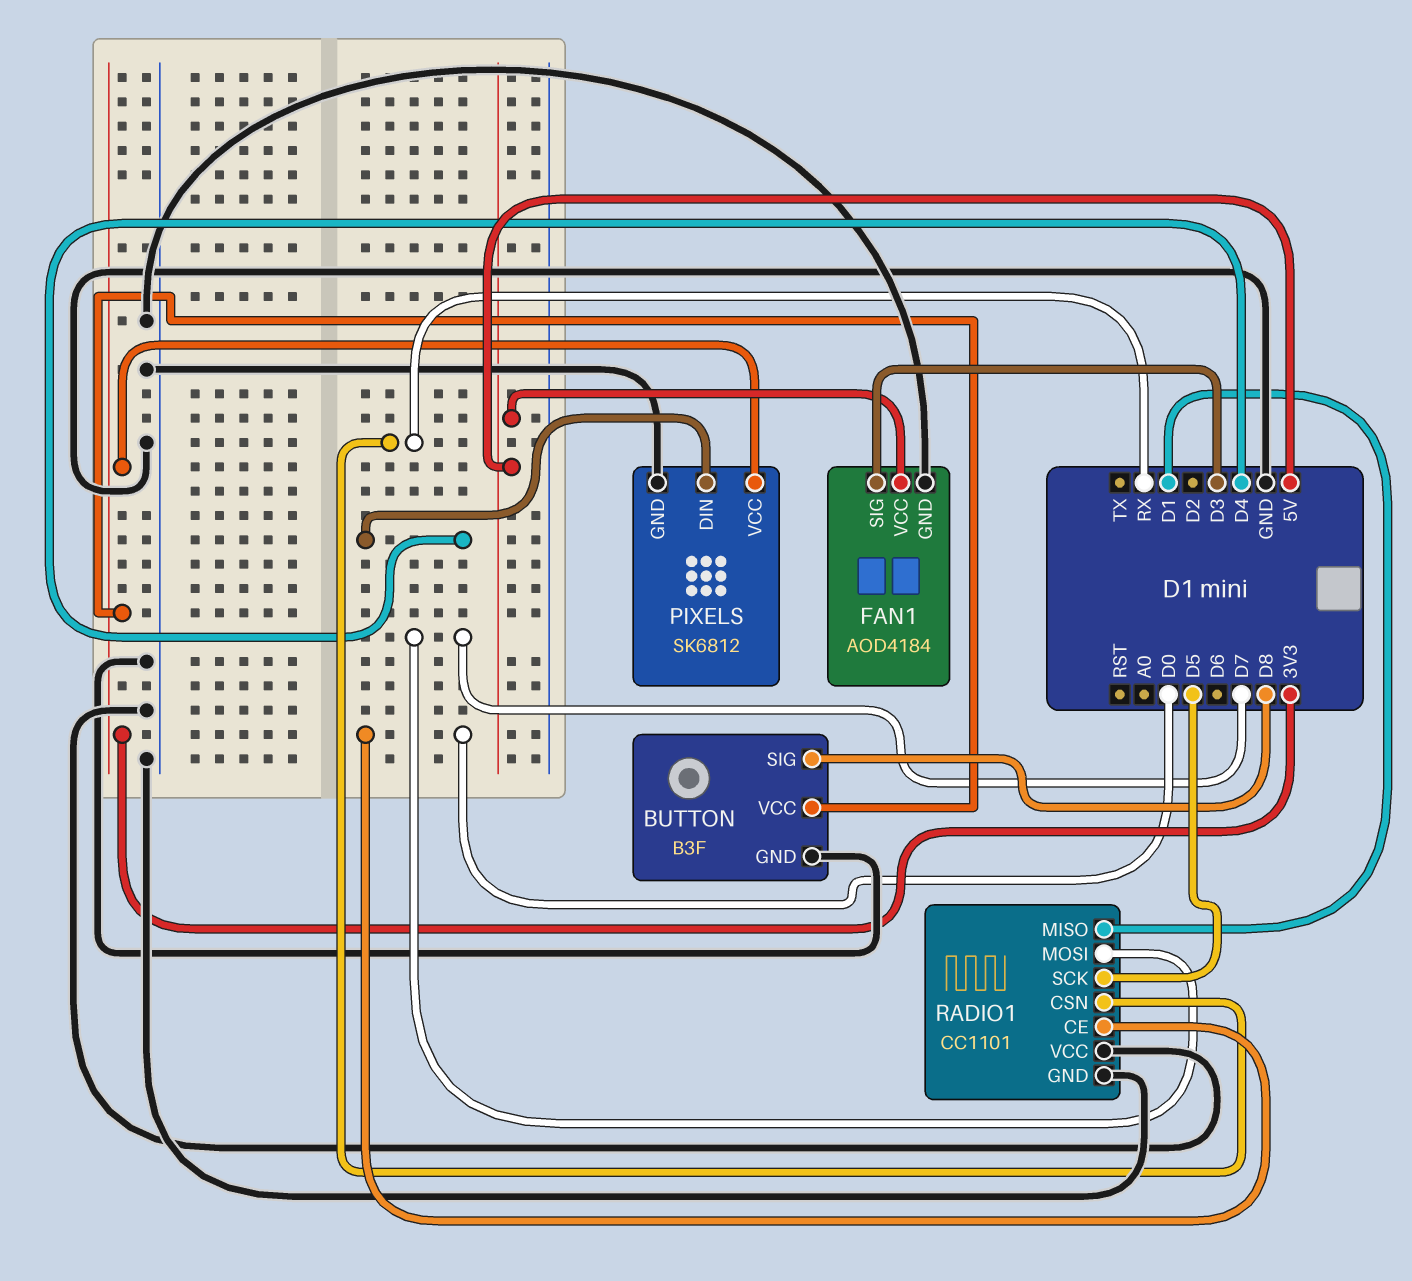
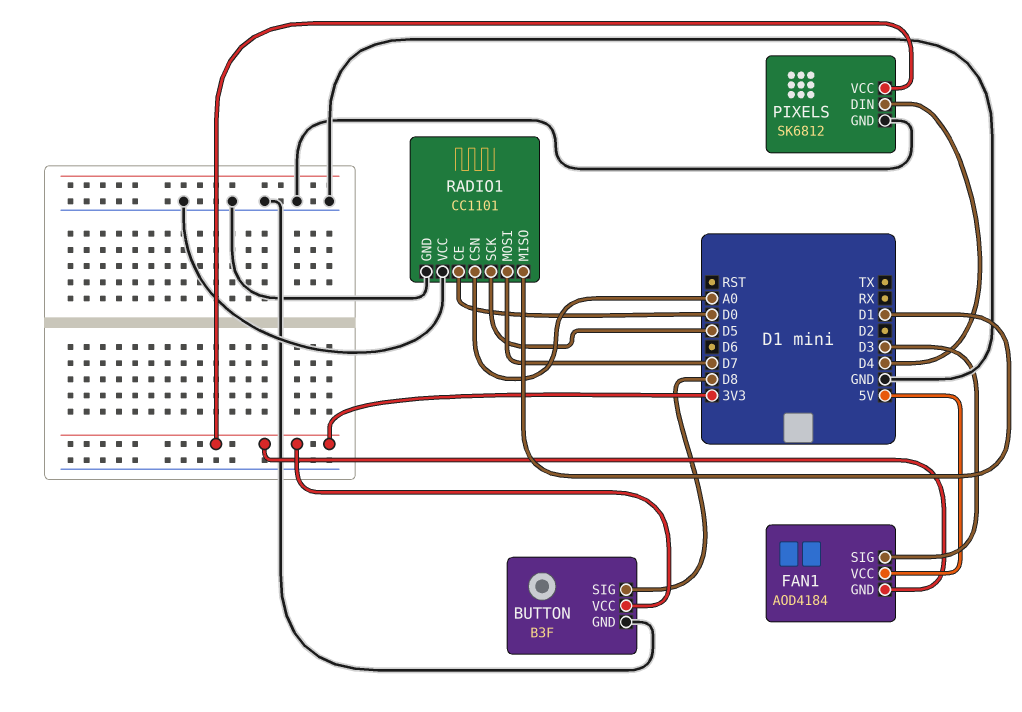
FAN1 pin GND: GND -> 3V3
RADIO1 pin CSN: RX -> A0

